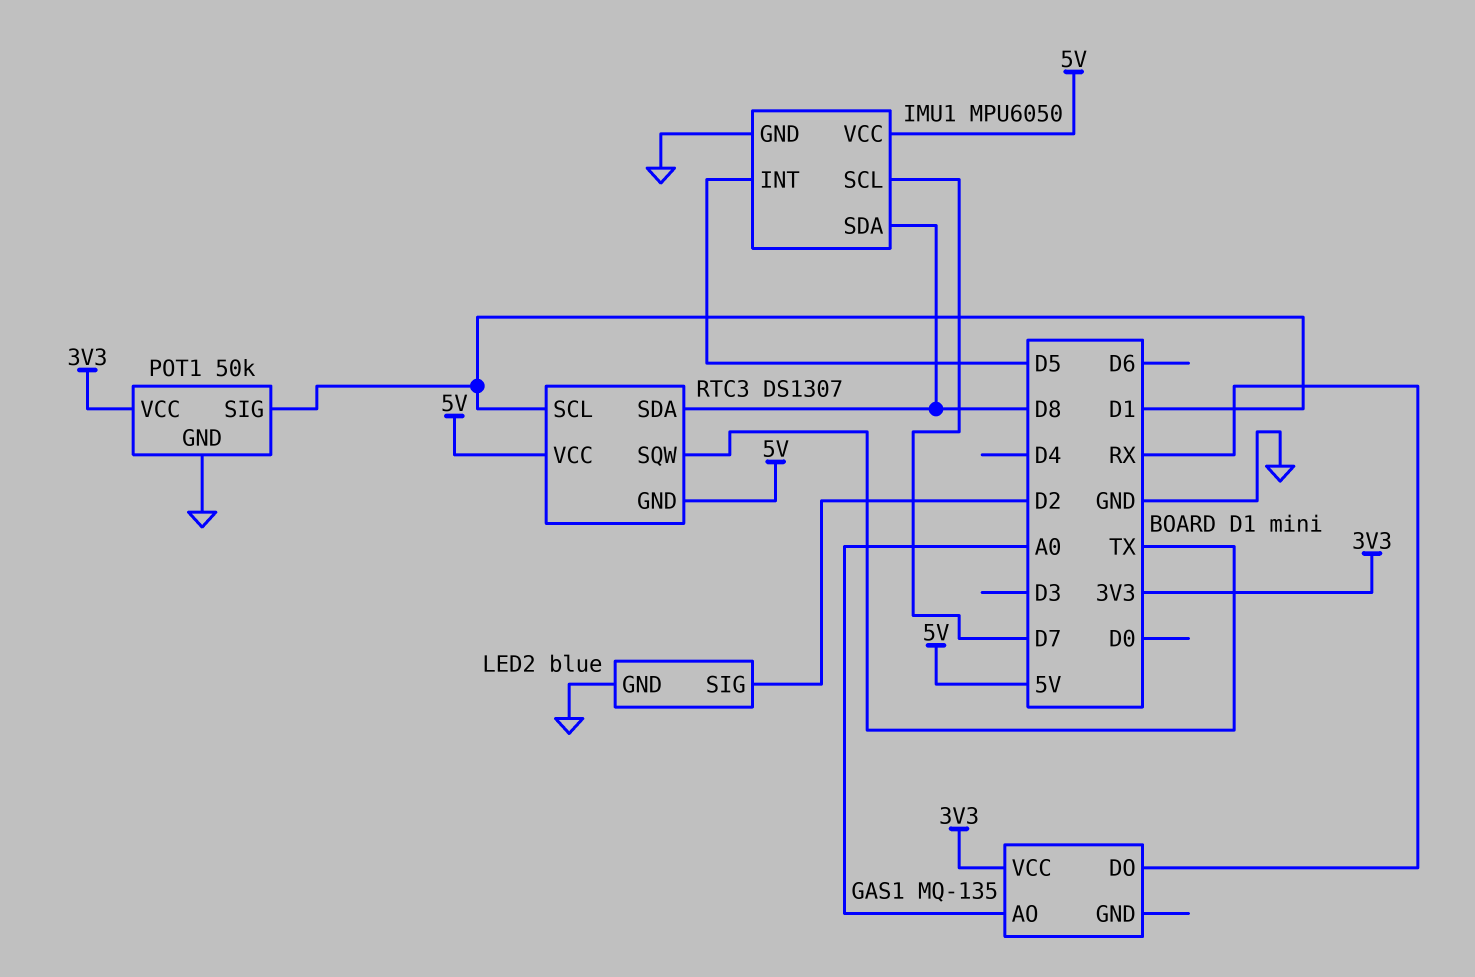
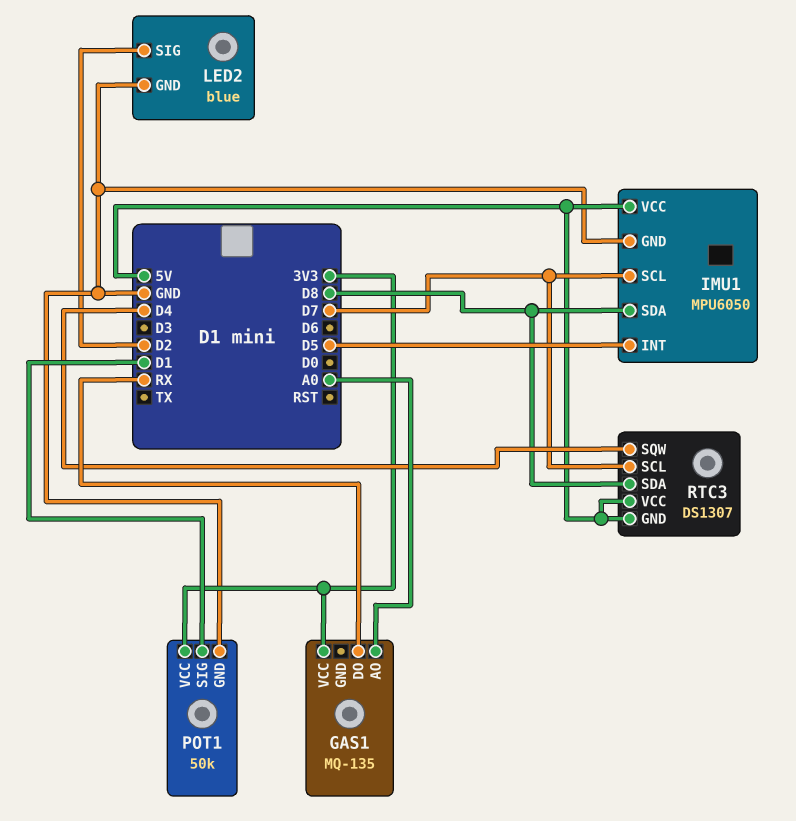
RTC3 pin SCL: D1 -> D7
RTC3 pin SQW: TX -> D4

